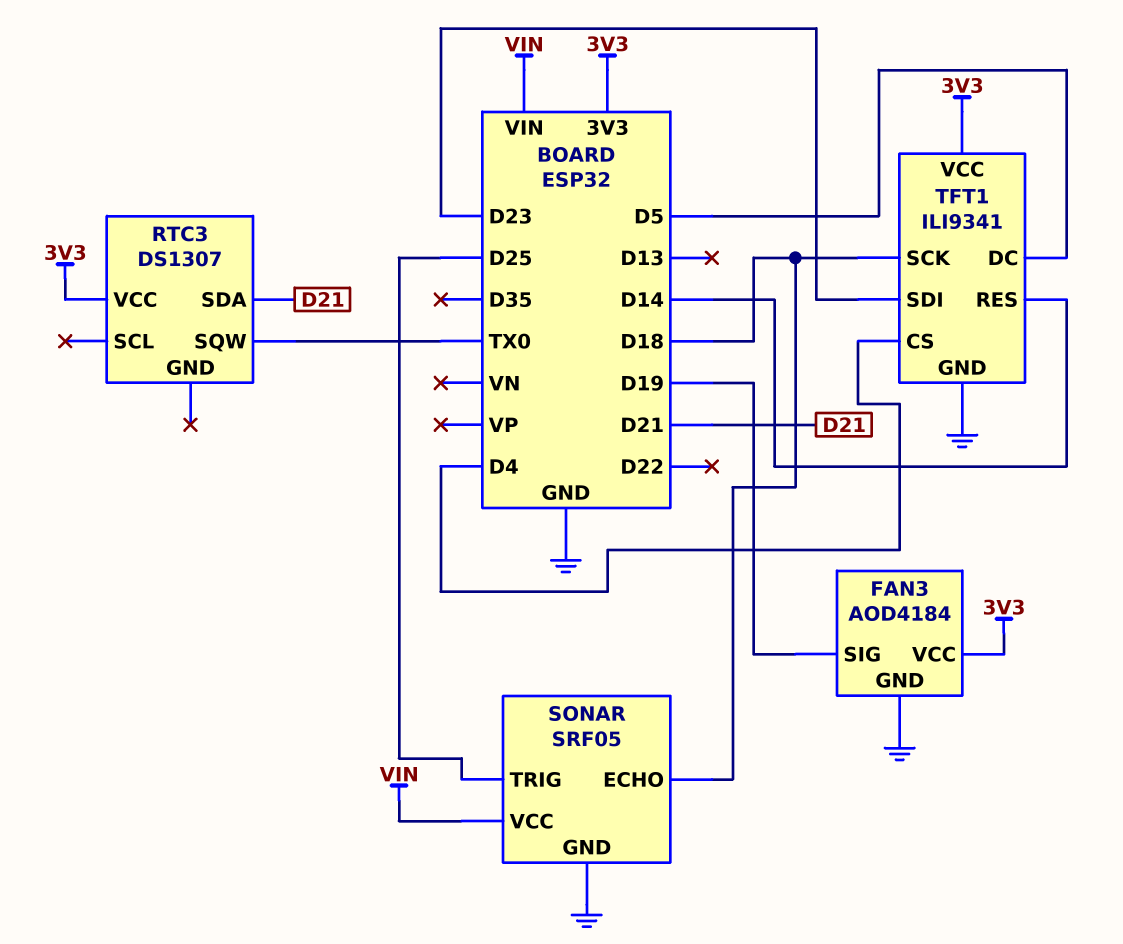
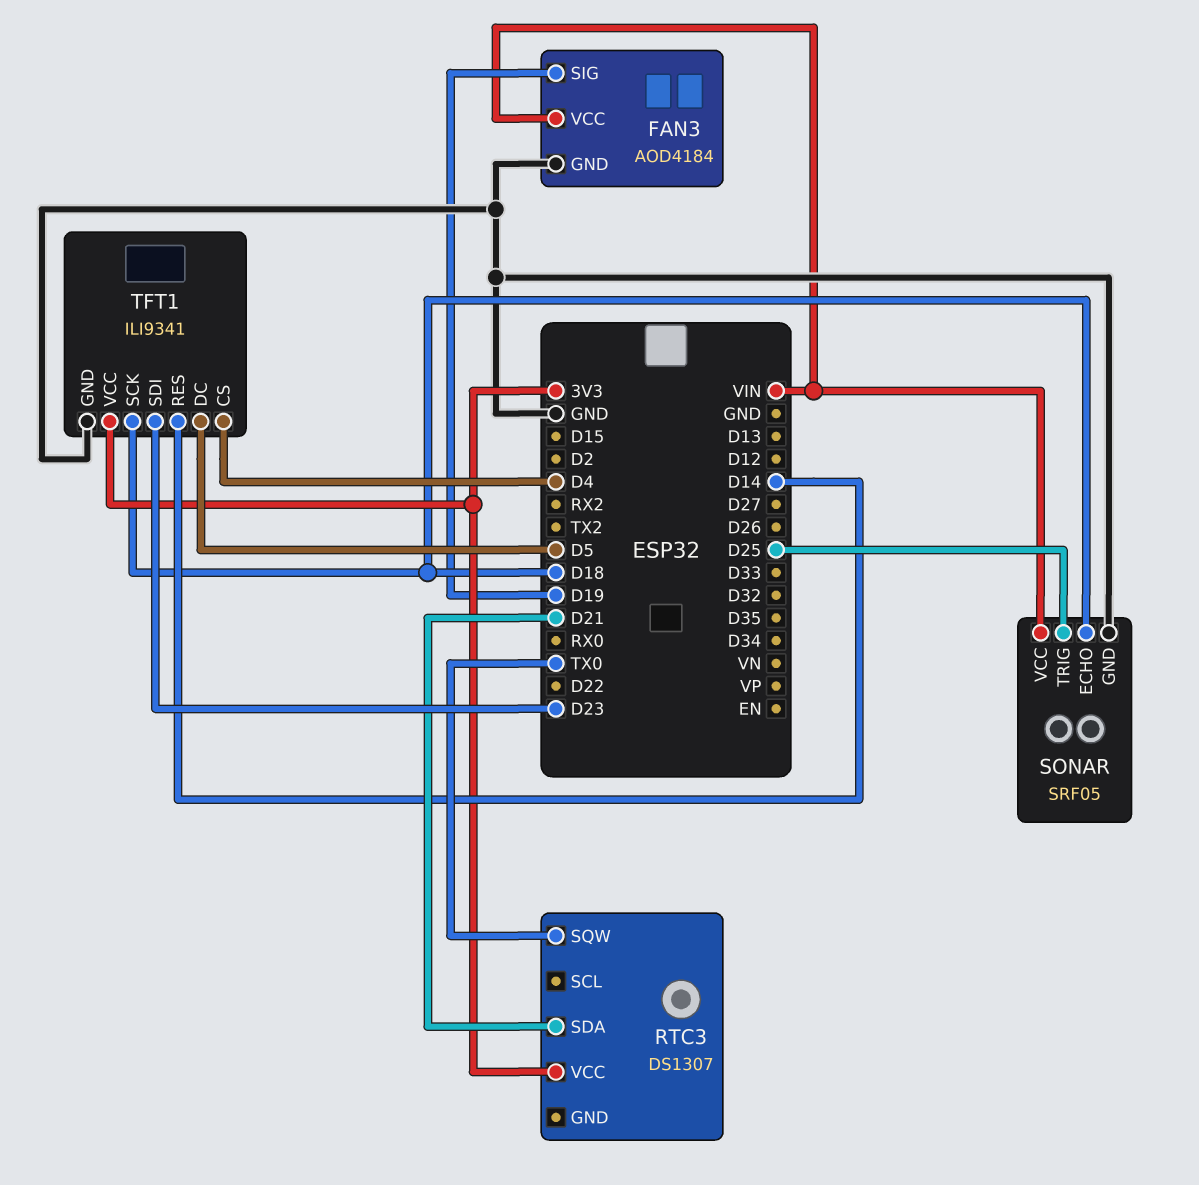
FAN3 pin VCC: 3V3 -> VIN

